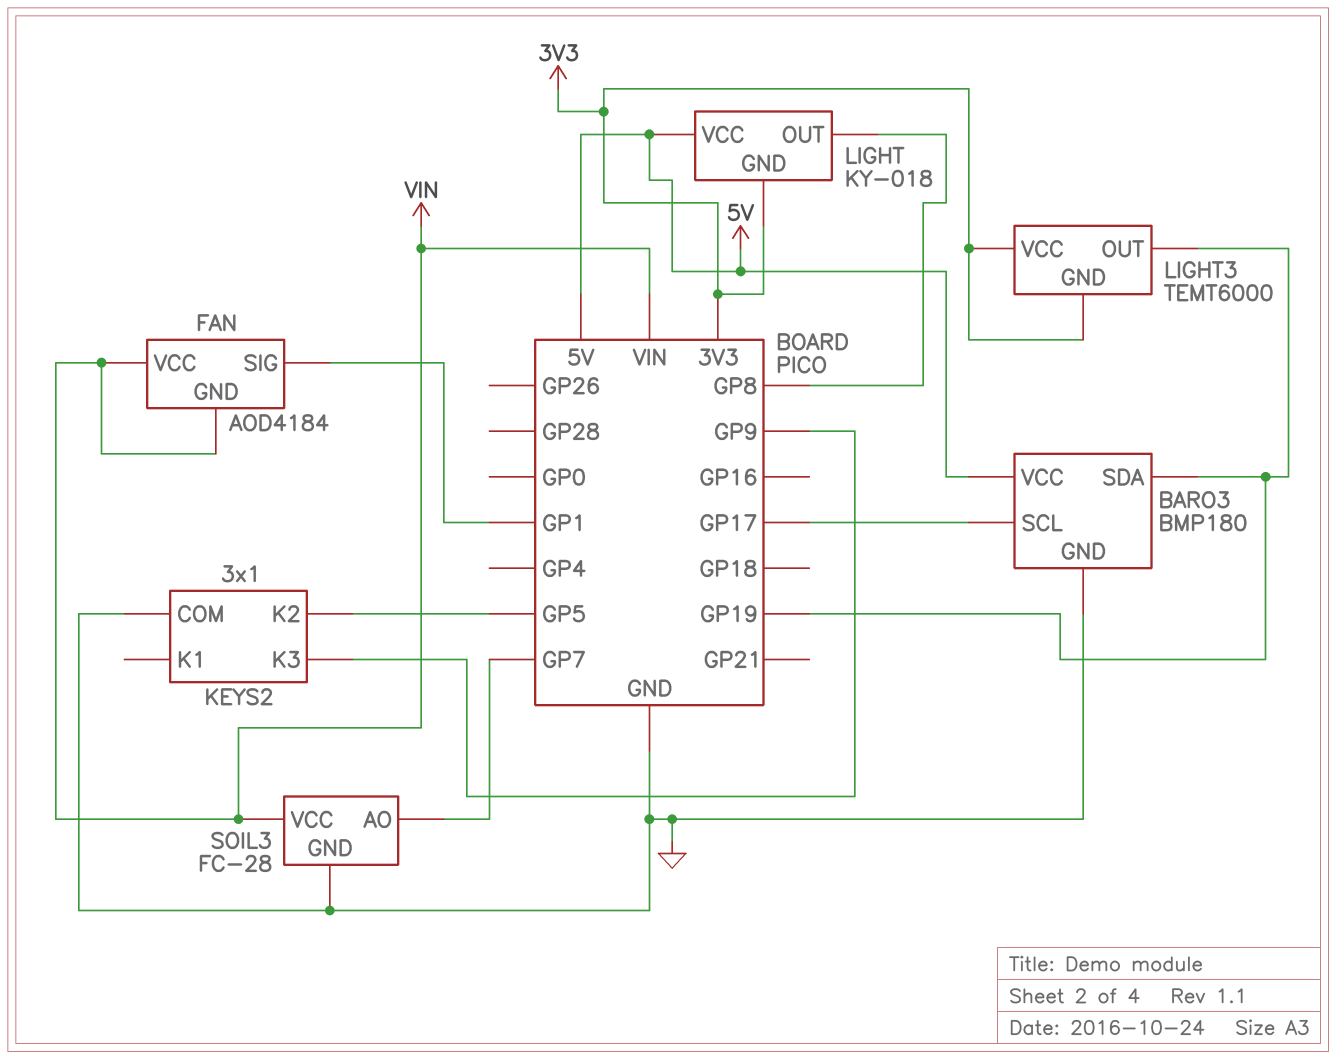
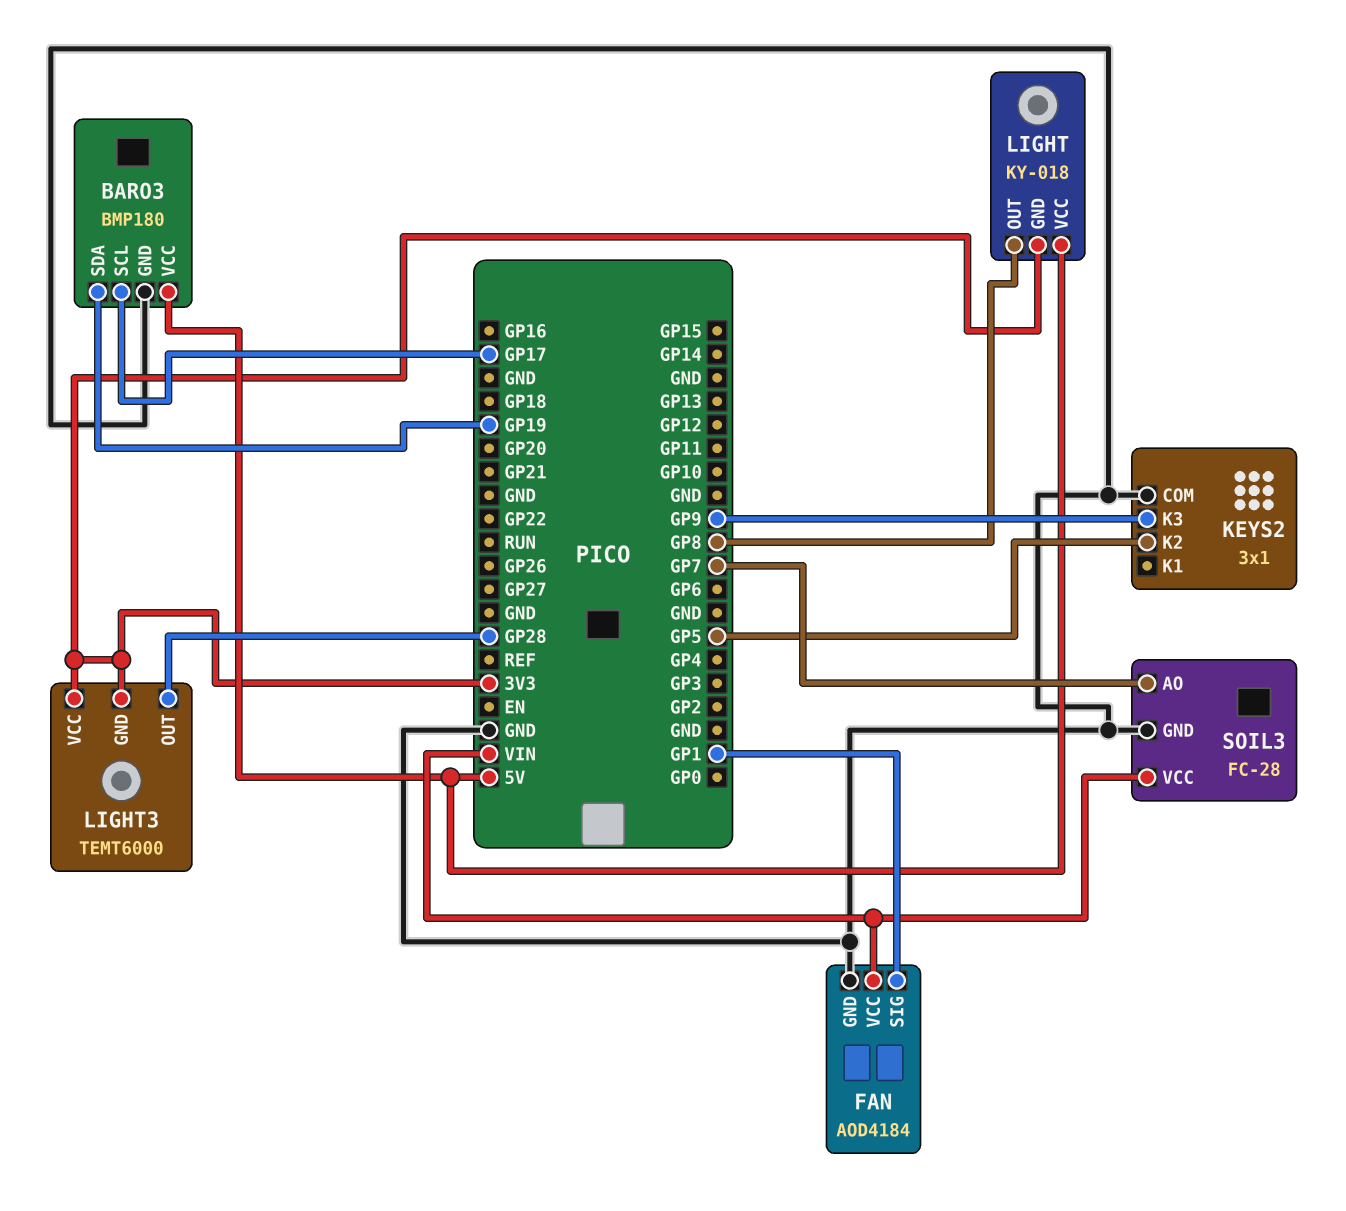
FAN pin GND: VIN -> GND
LIGHT3 pin OUT: GP19 -> GP28

